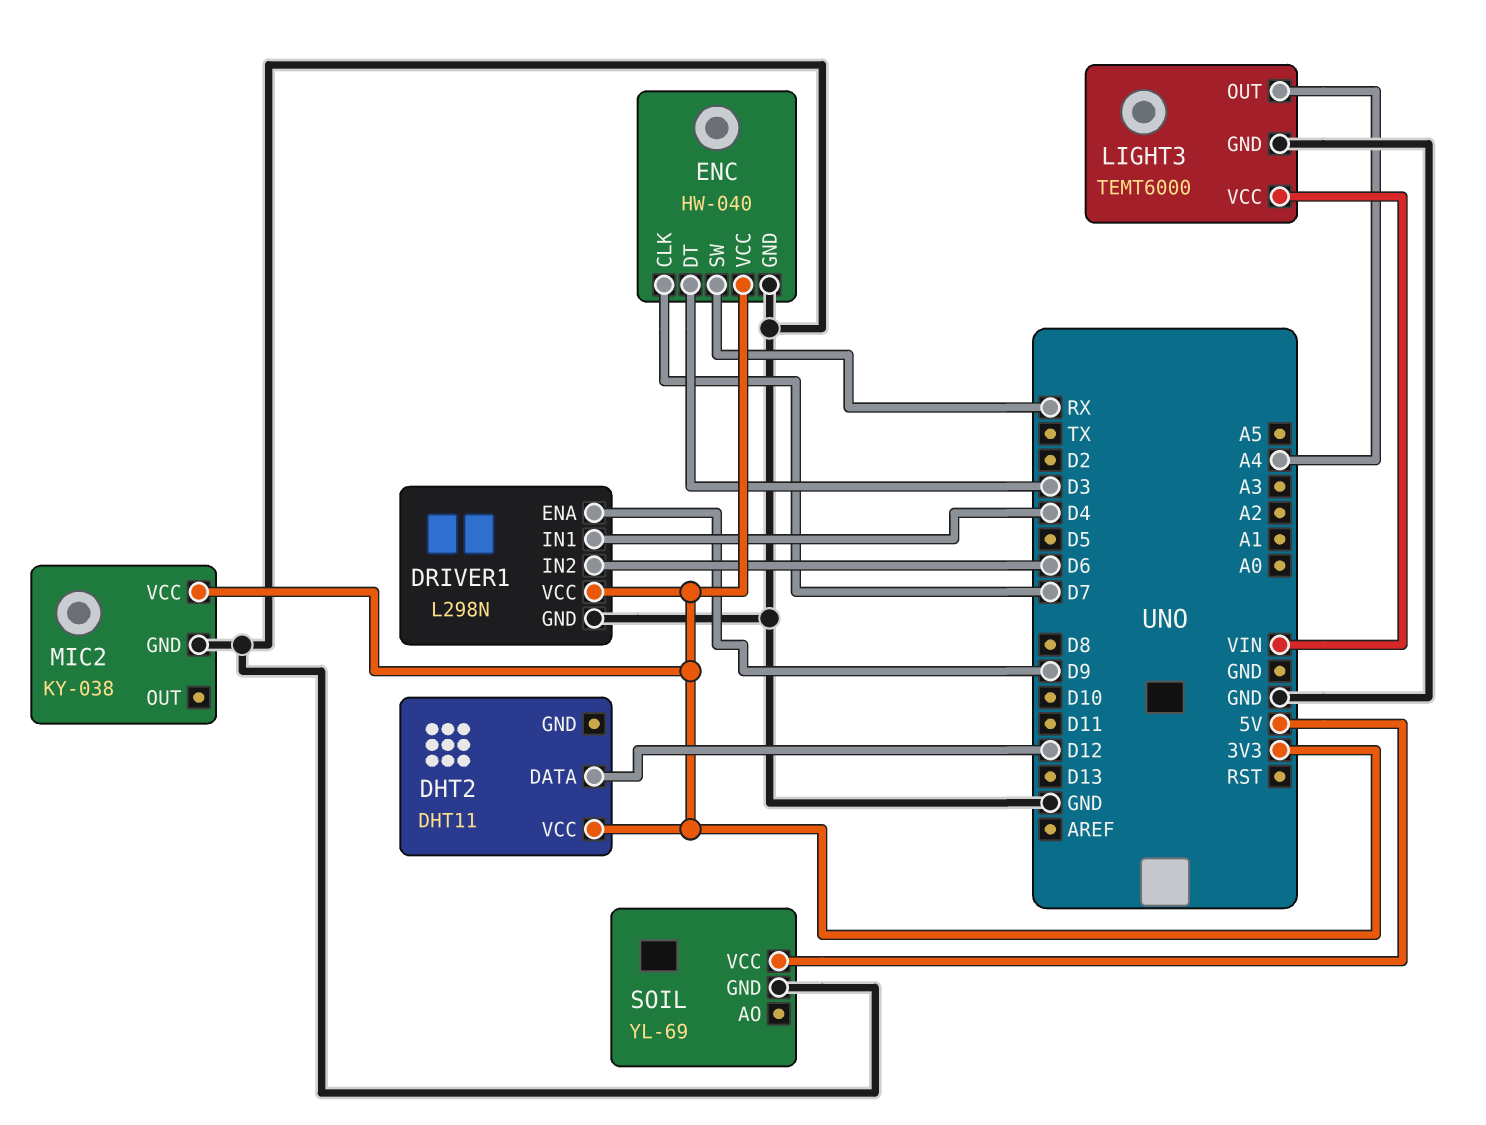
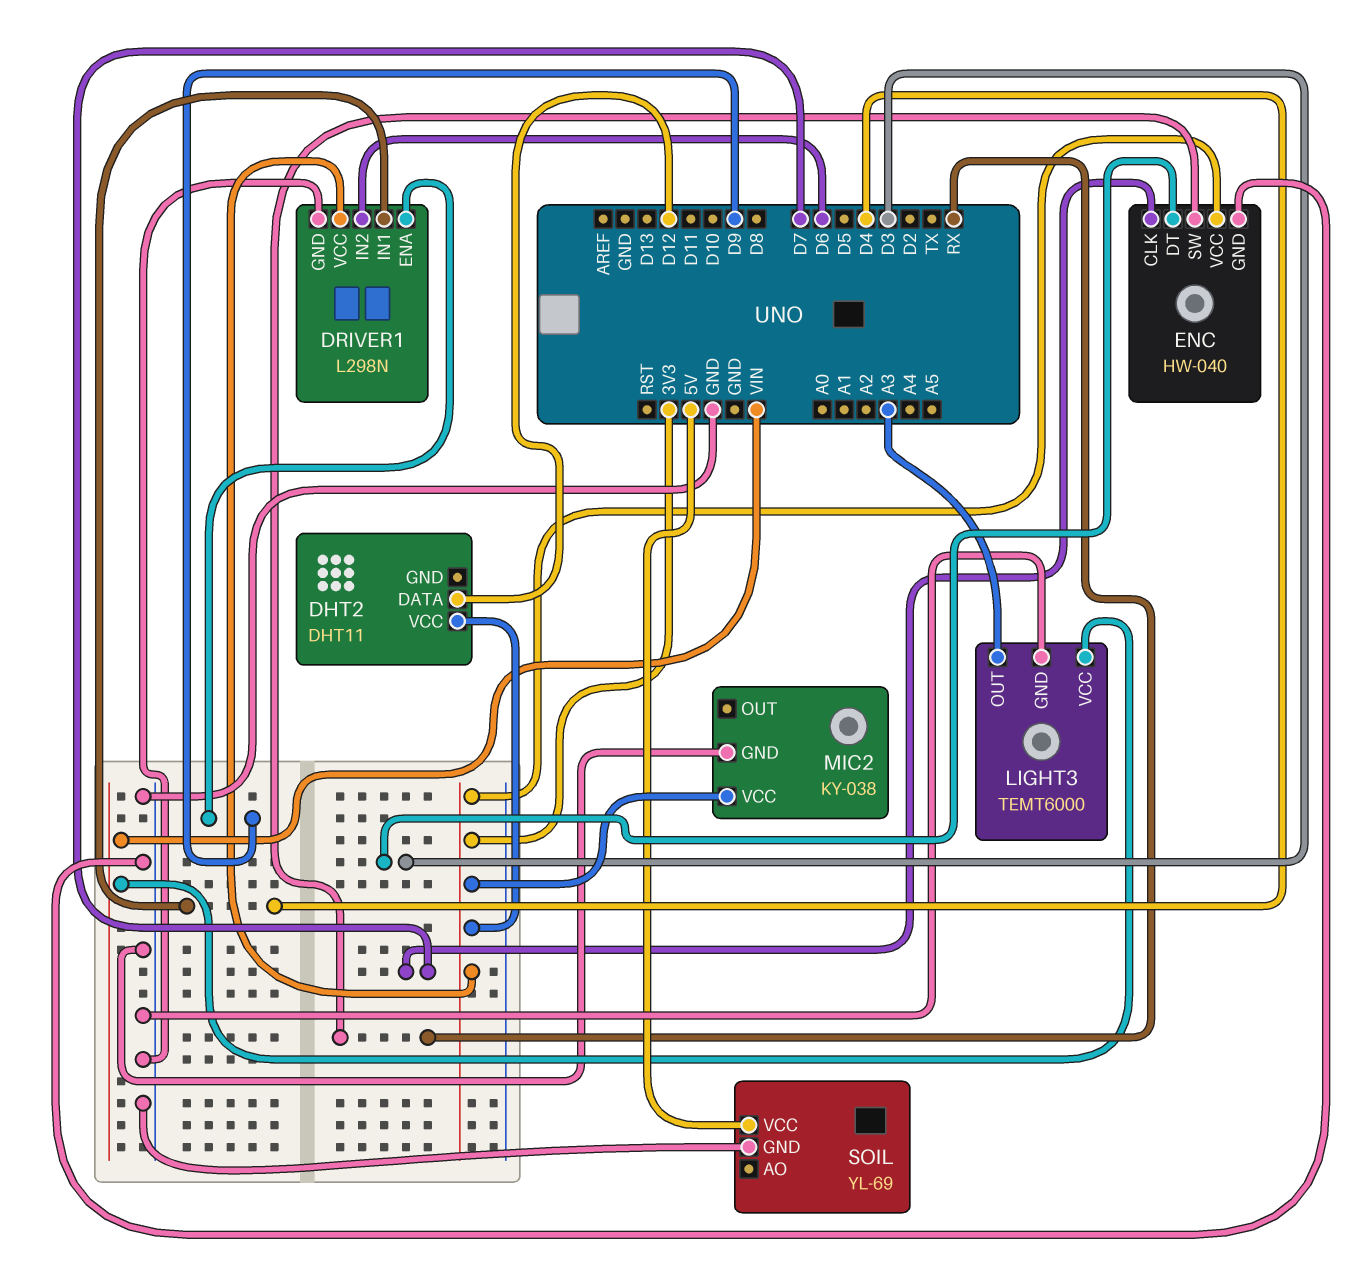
LIGHT3 pin OUT: A4 -> A3

